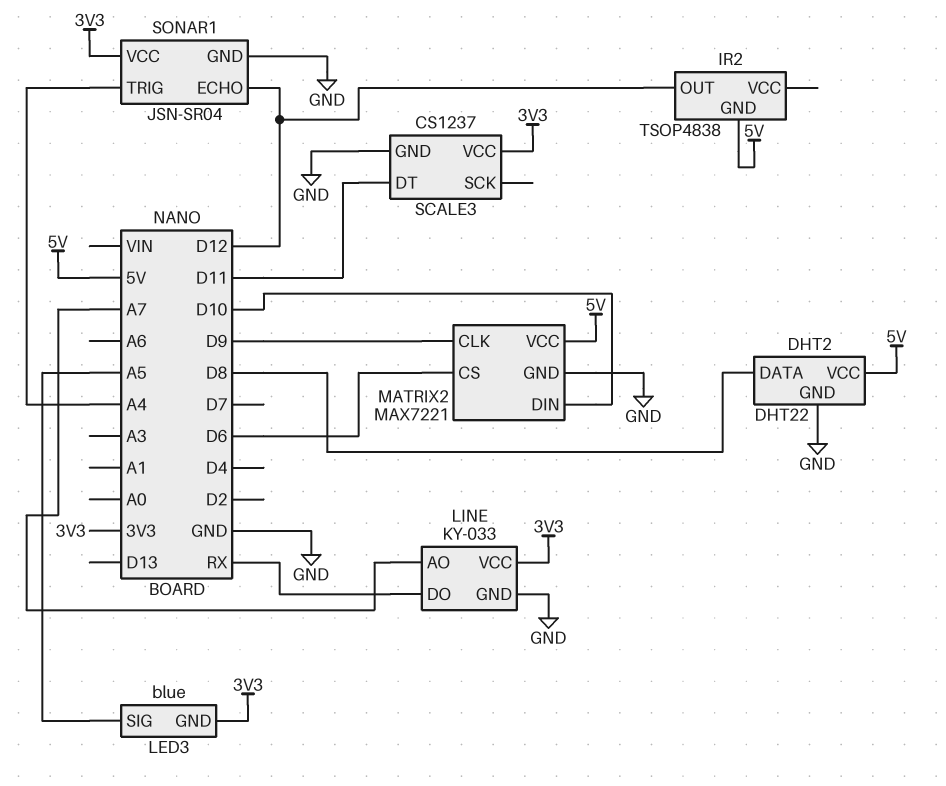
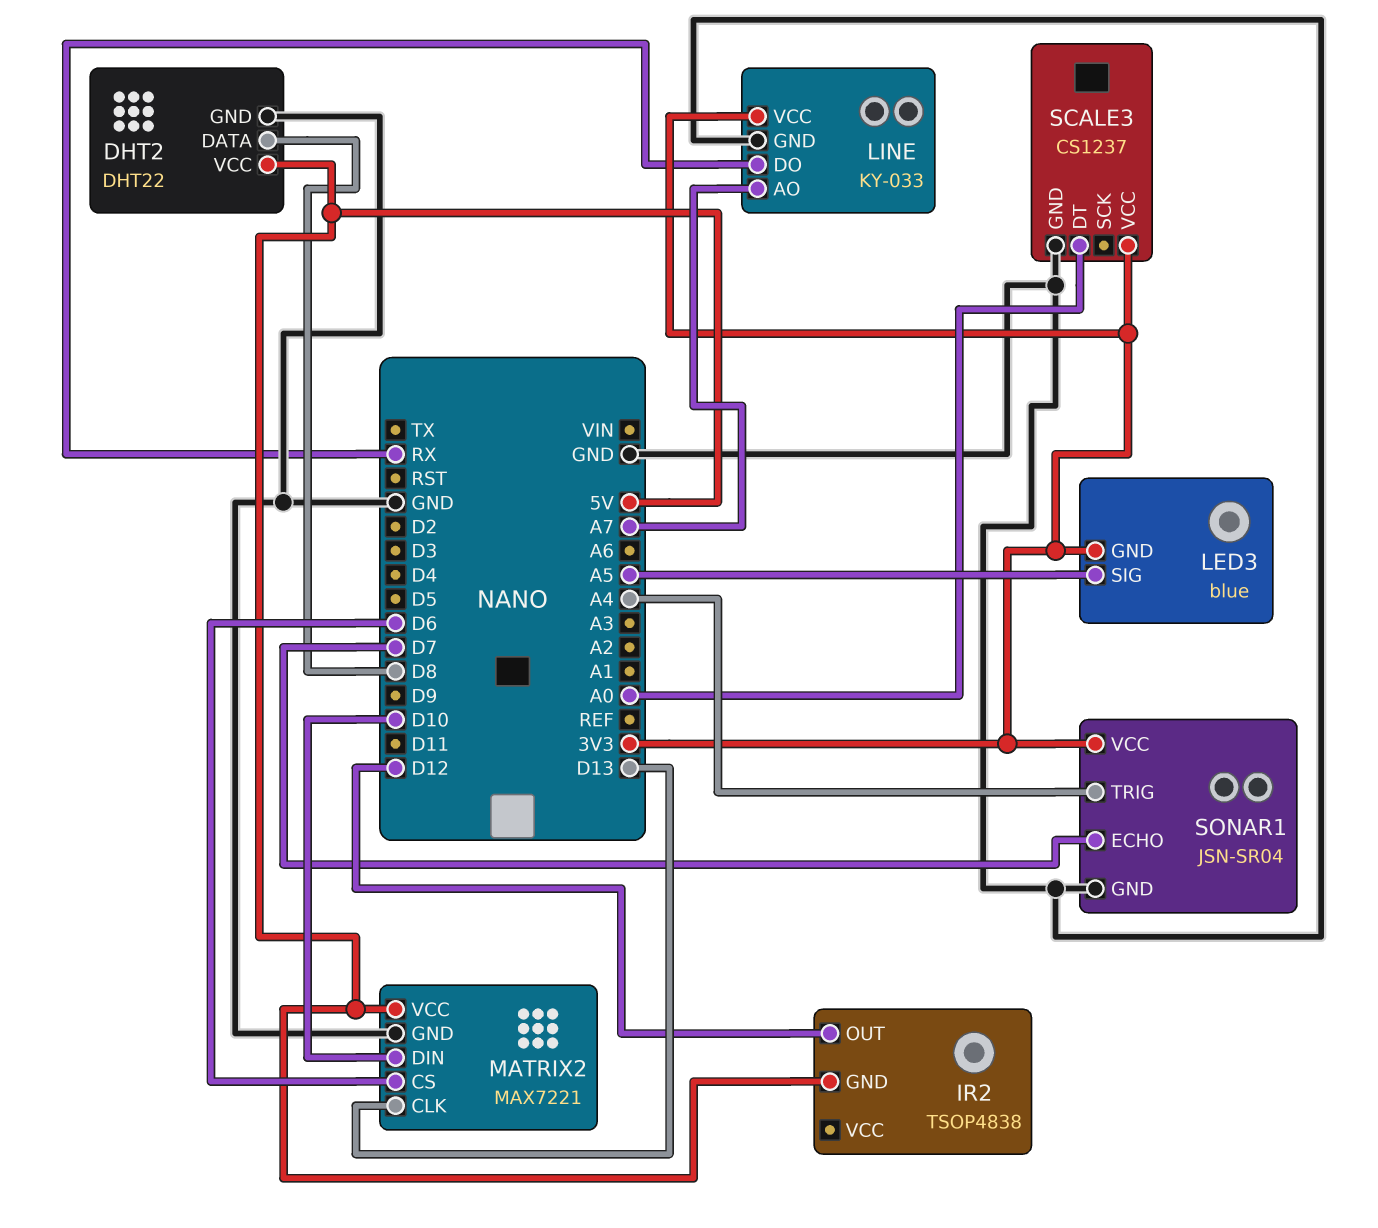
MATRIX2 pin CLK: D9 -> D13
SCALE3 pin DT: D11 -> A0
SONAR1 pin ECHO: D12 -> D7

